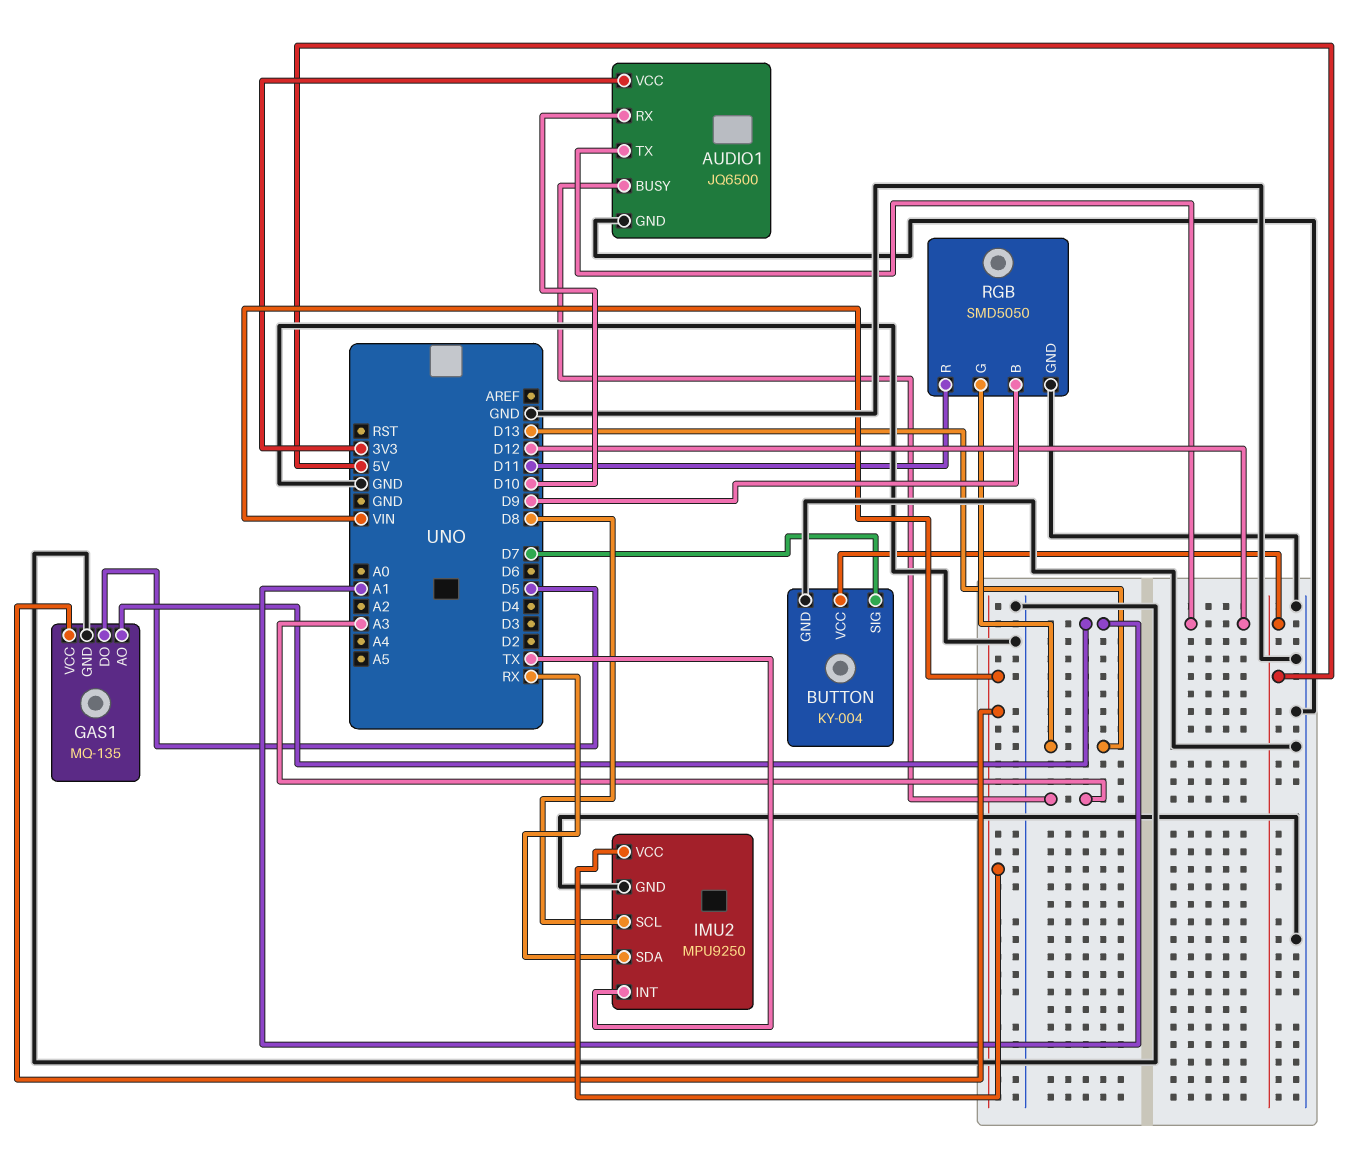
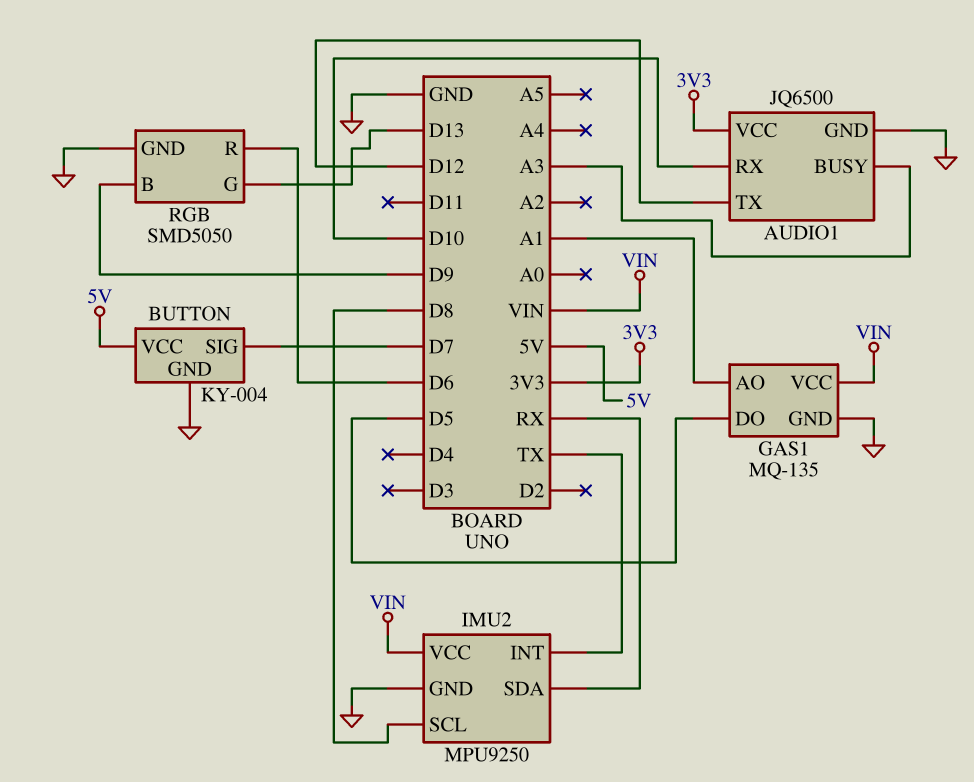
RGB pin R: D11 -> D6

